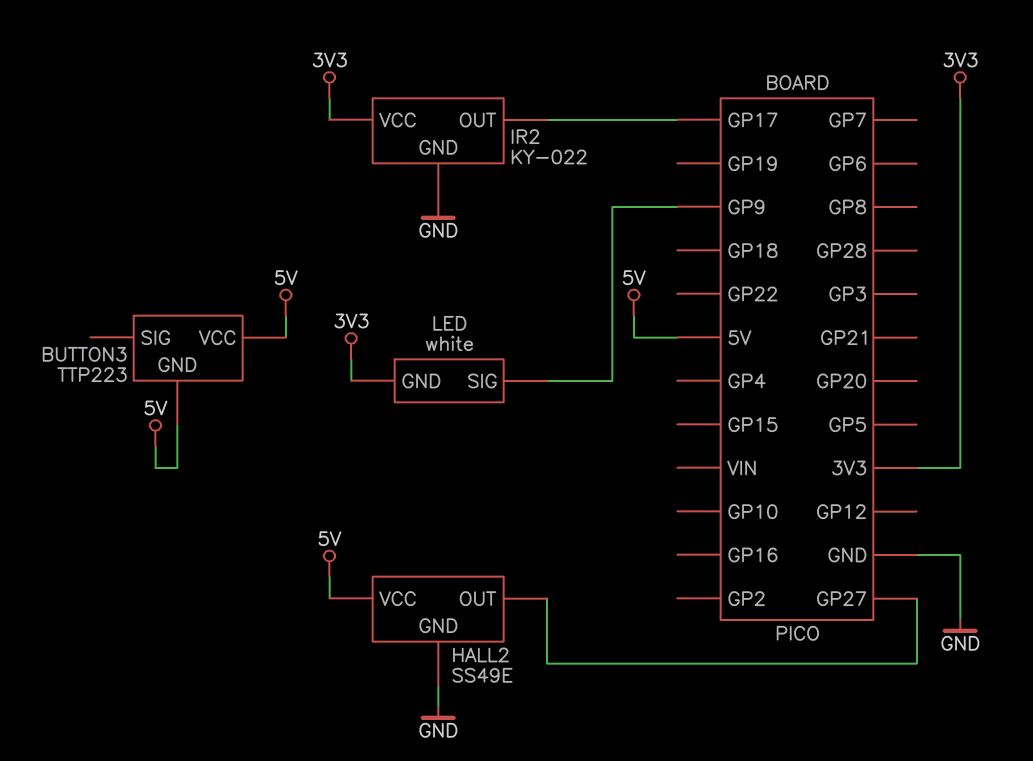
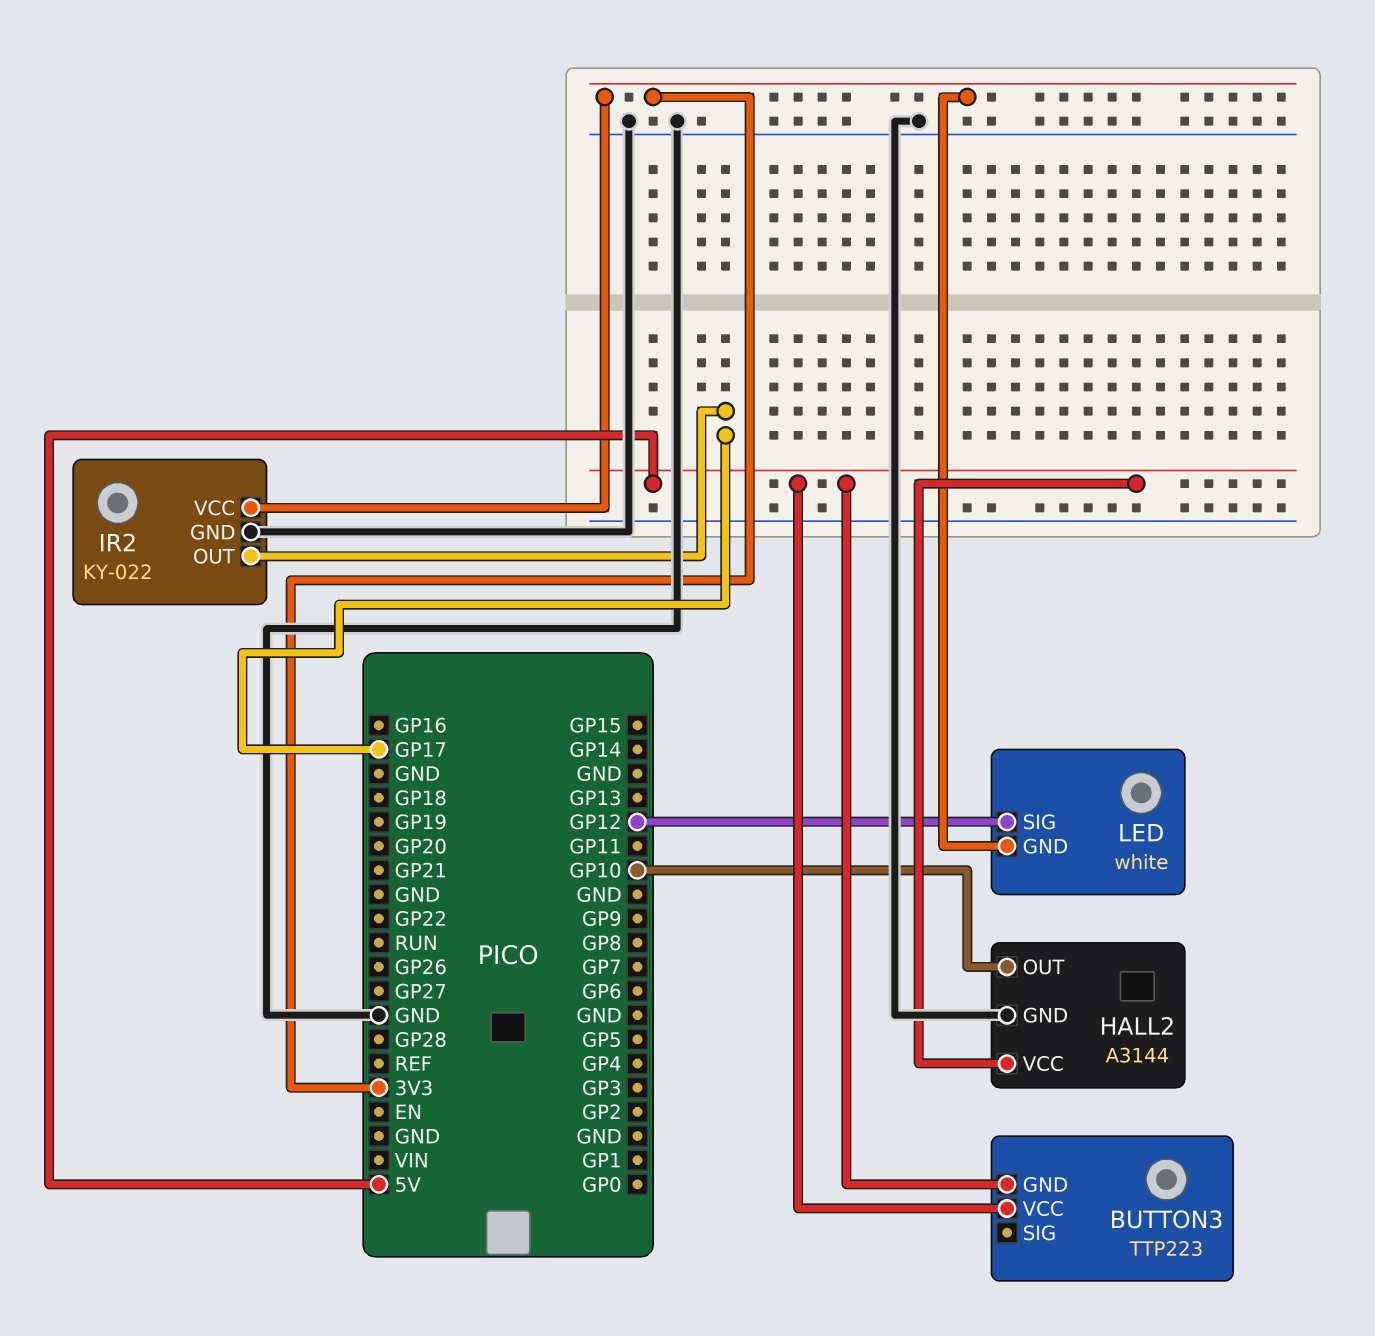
HALL2: SS49E -> A3144
HALL2 pin OUT: GP27 -> GP10
LED pin SIG: GP9 -> GP12

